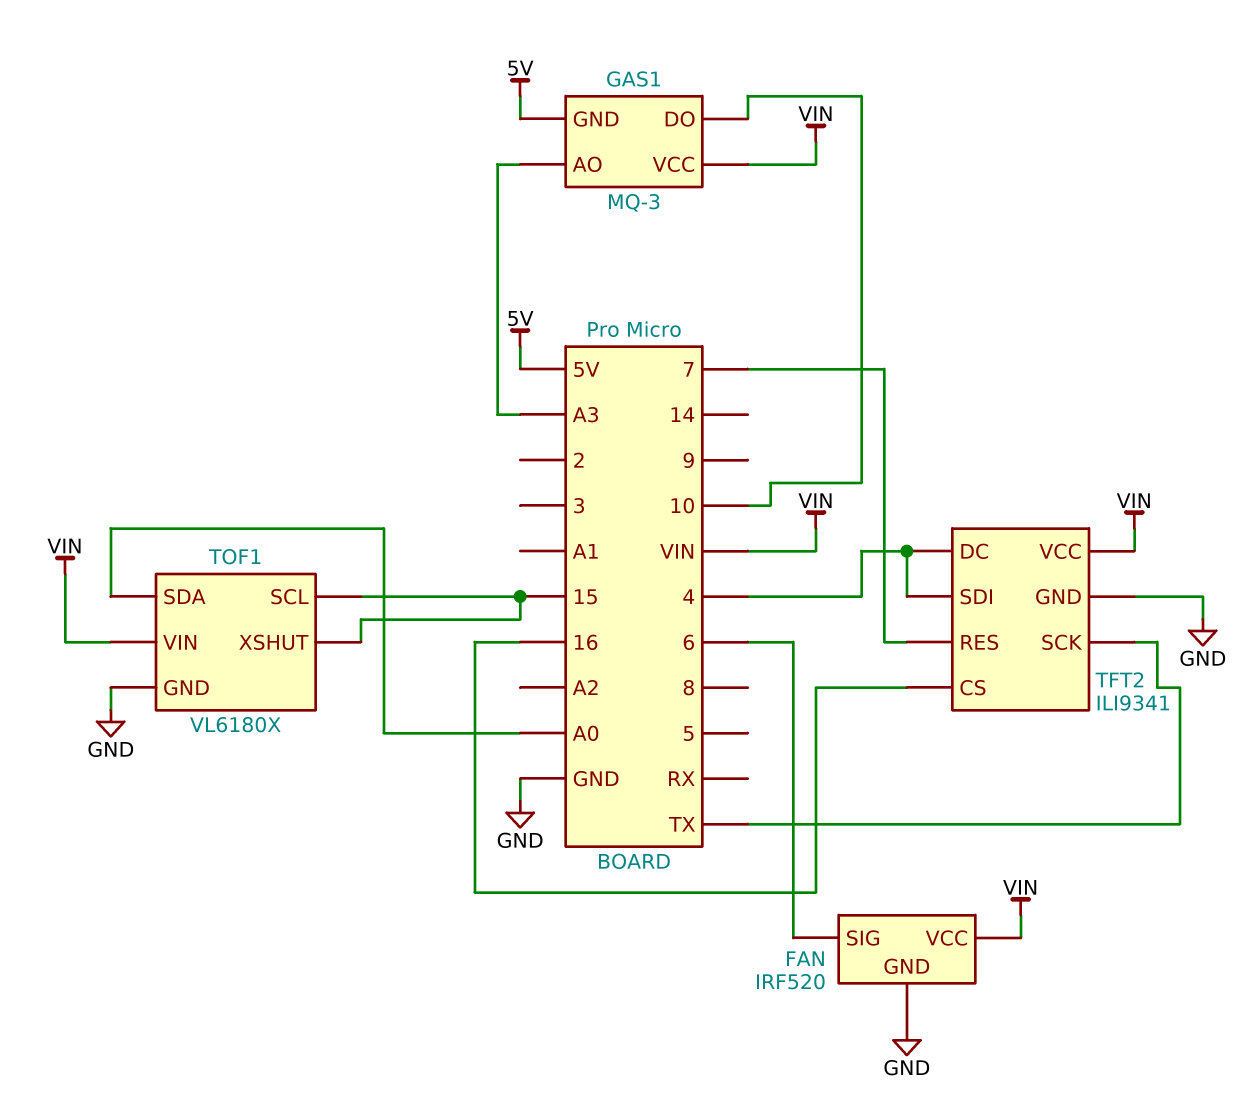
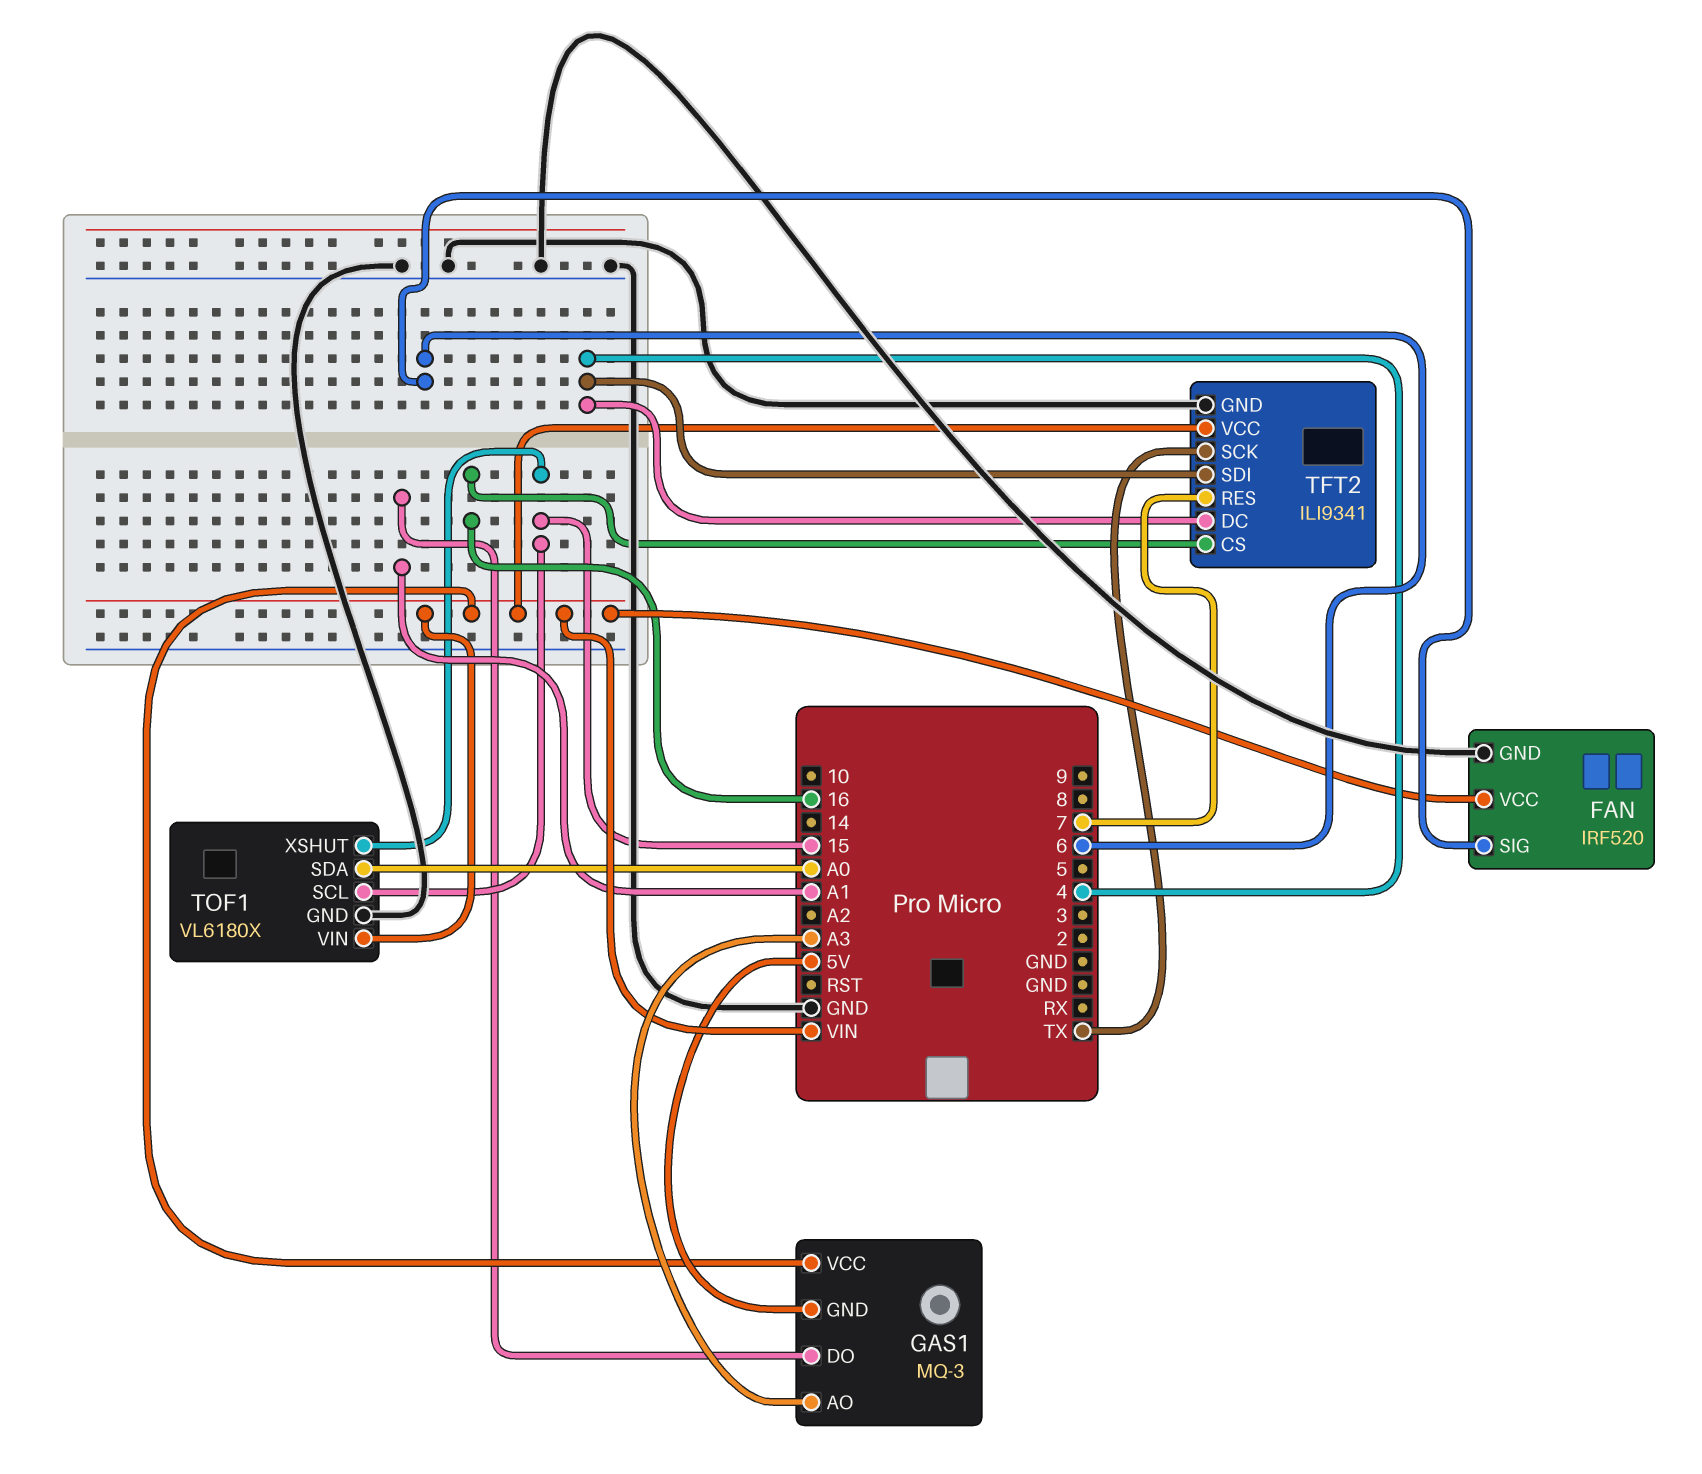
GAS1 pin DO: 10 -> A1

